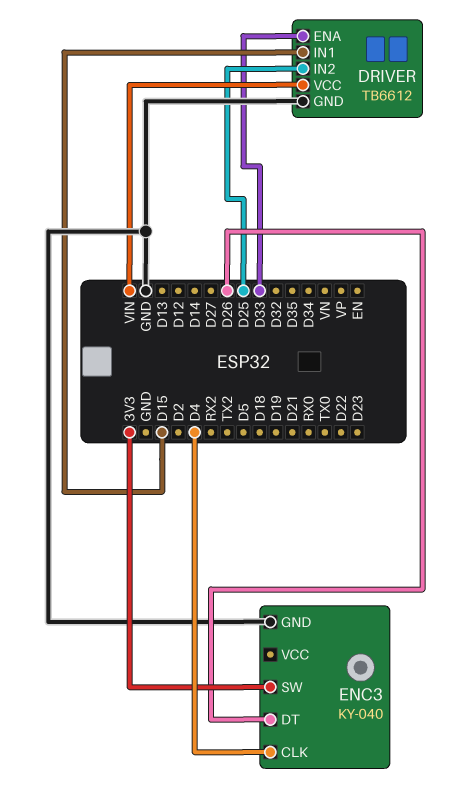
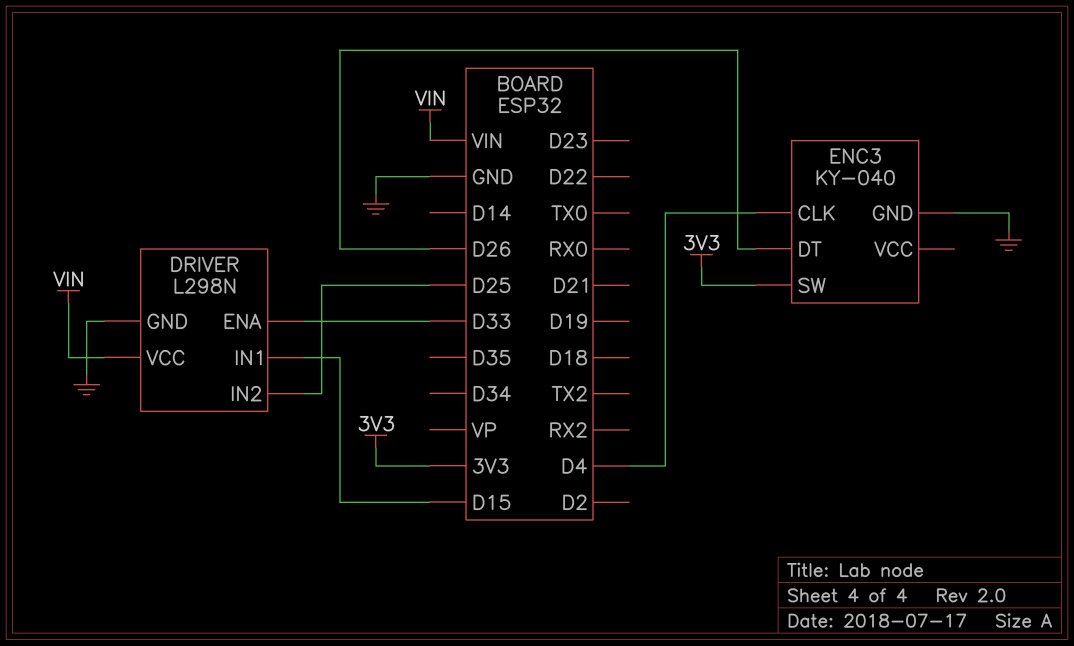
DRIVER: TB6612 -> L298N

